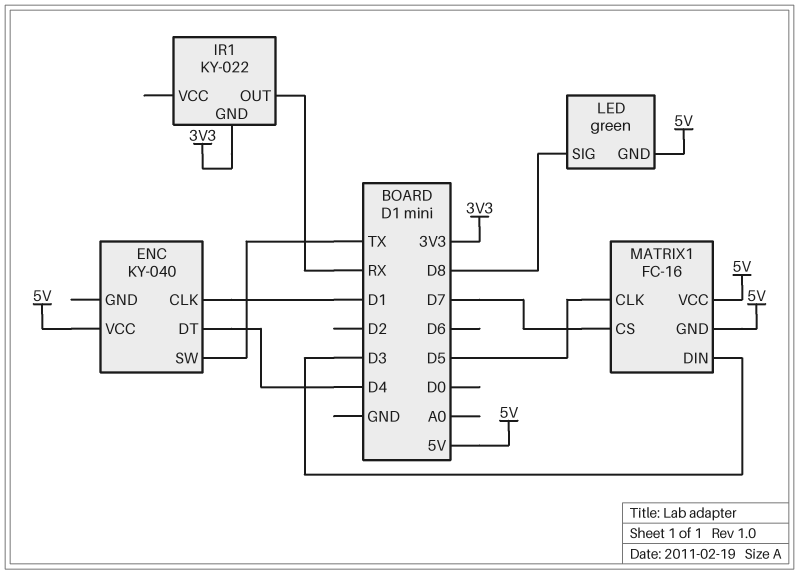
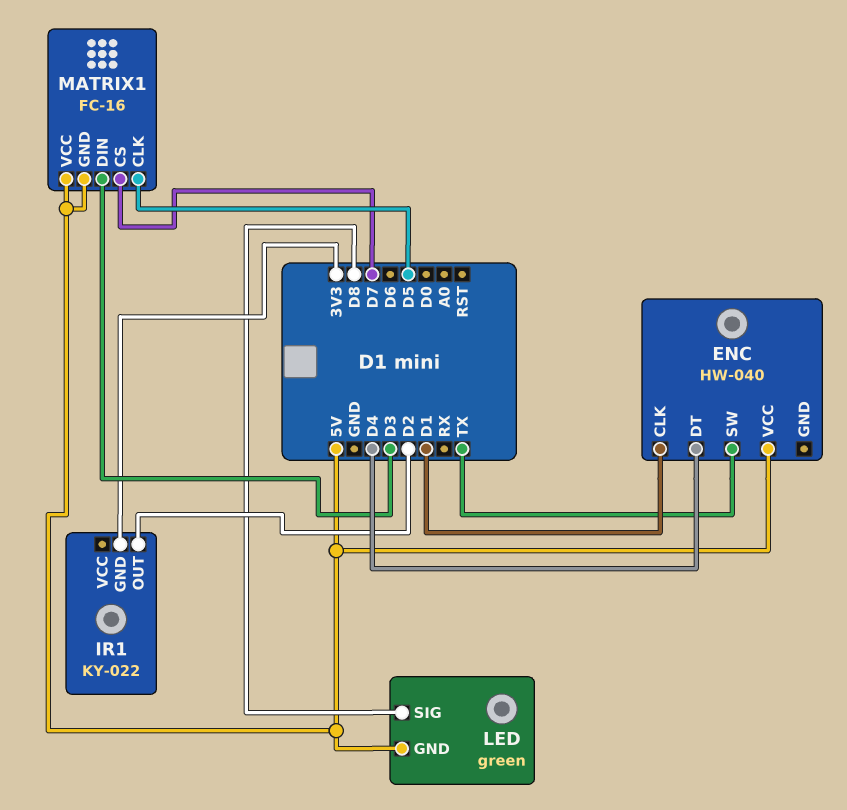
ENC: KY-040 -> HW-040
IR1 pin OUT: RX -> D2

